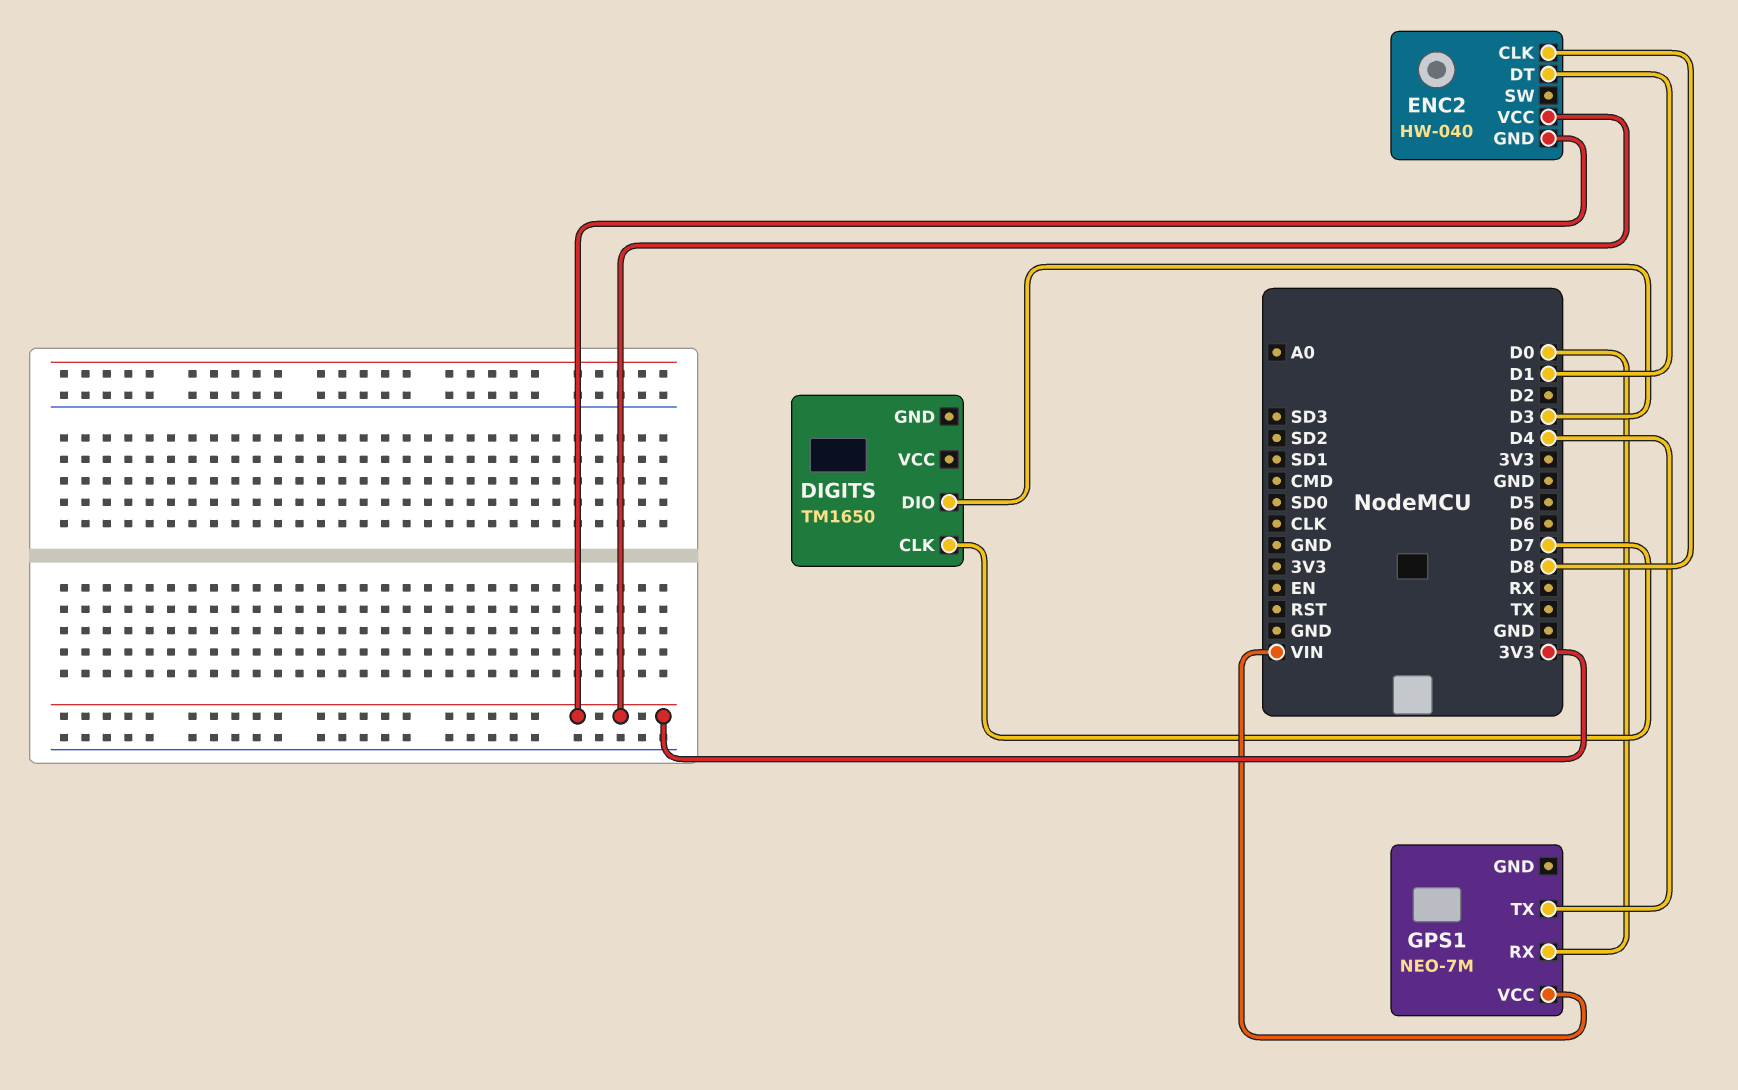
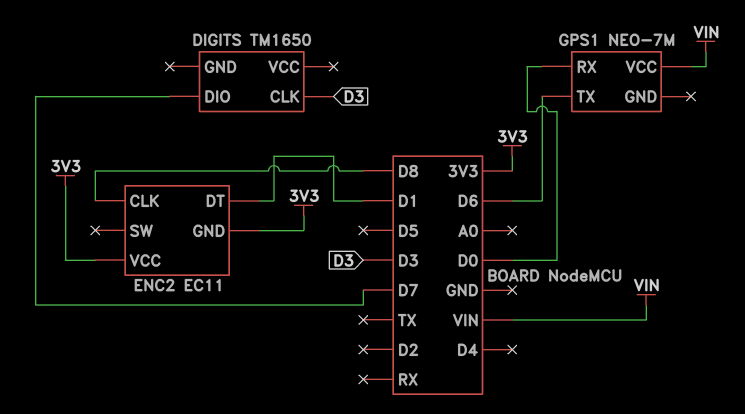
DIGITS pin CLK: D7 -> D3
DIGITS pin DIO: D3 -> D7
ENC2: HW-040 -> EC11
GPS1 pin TX: D4 -> D6

